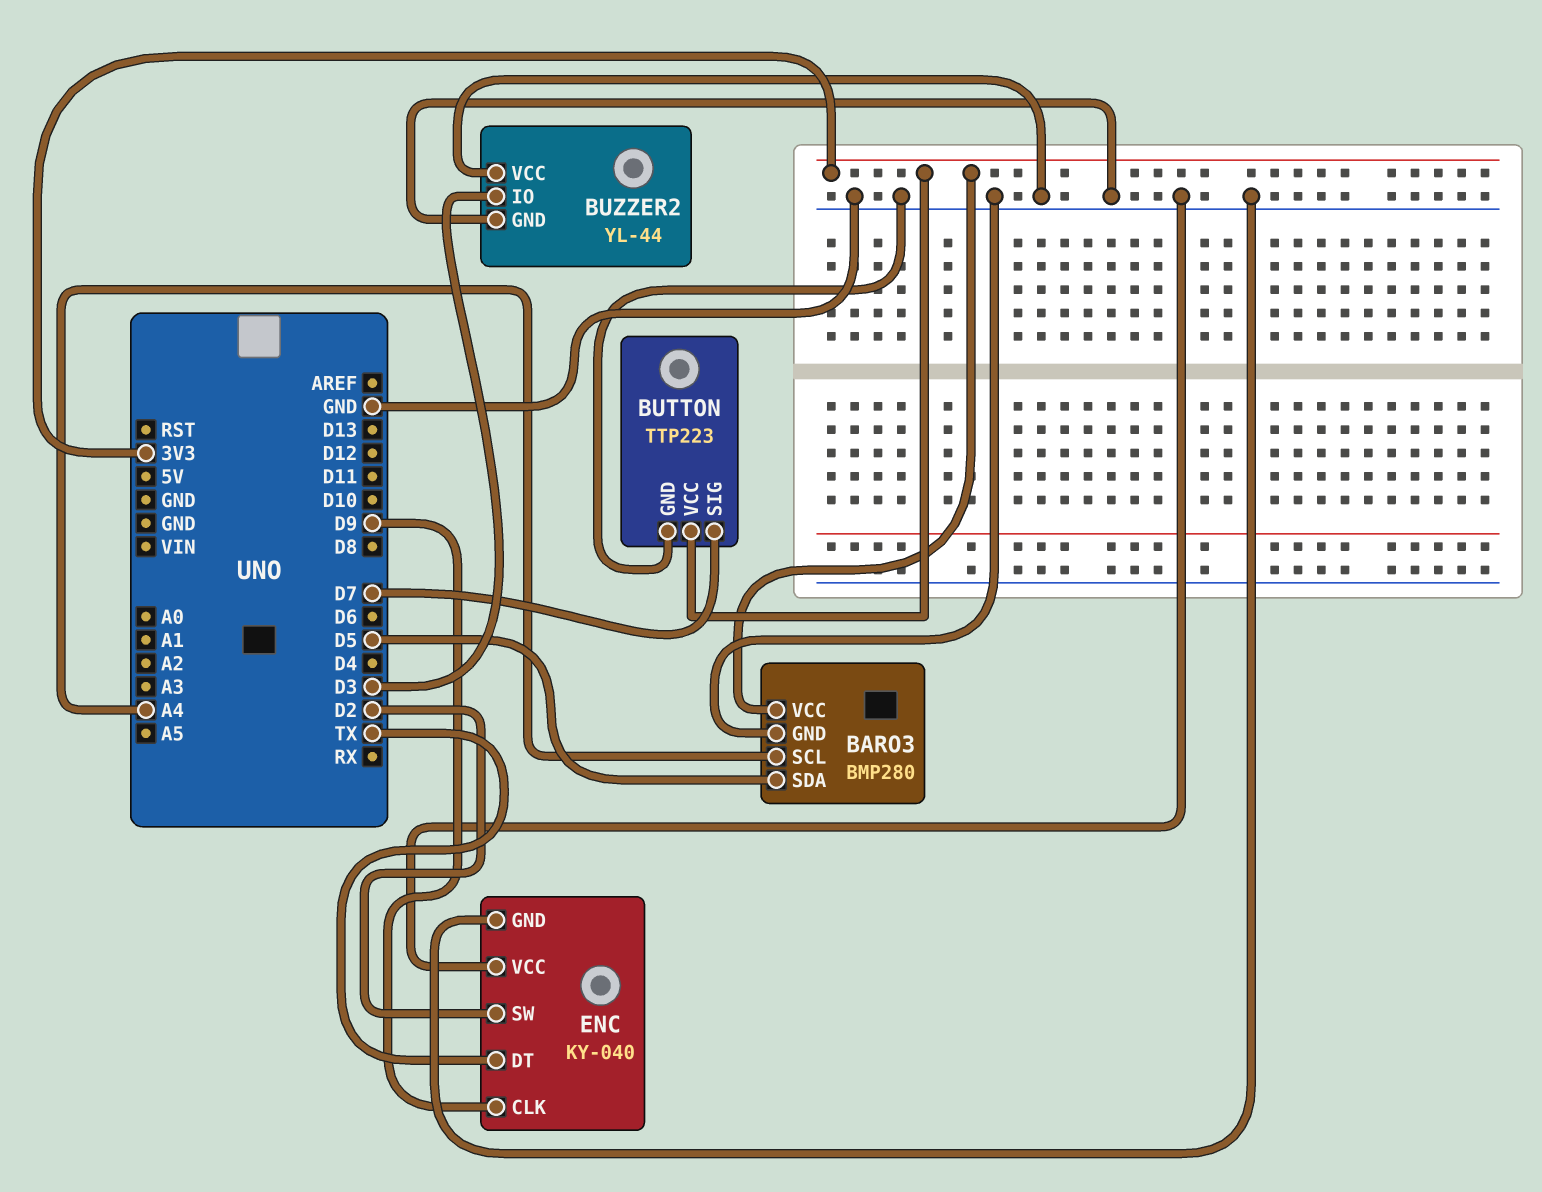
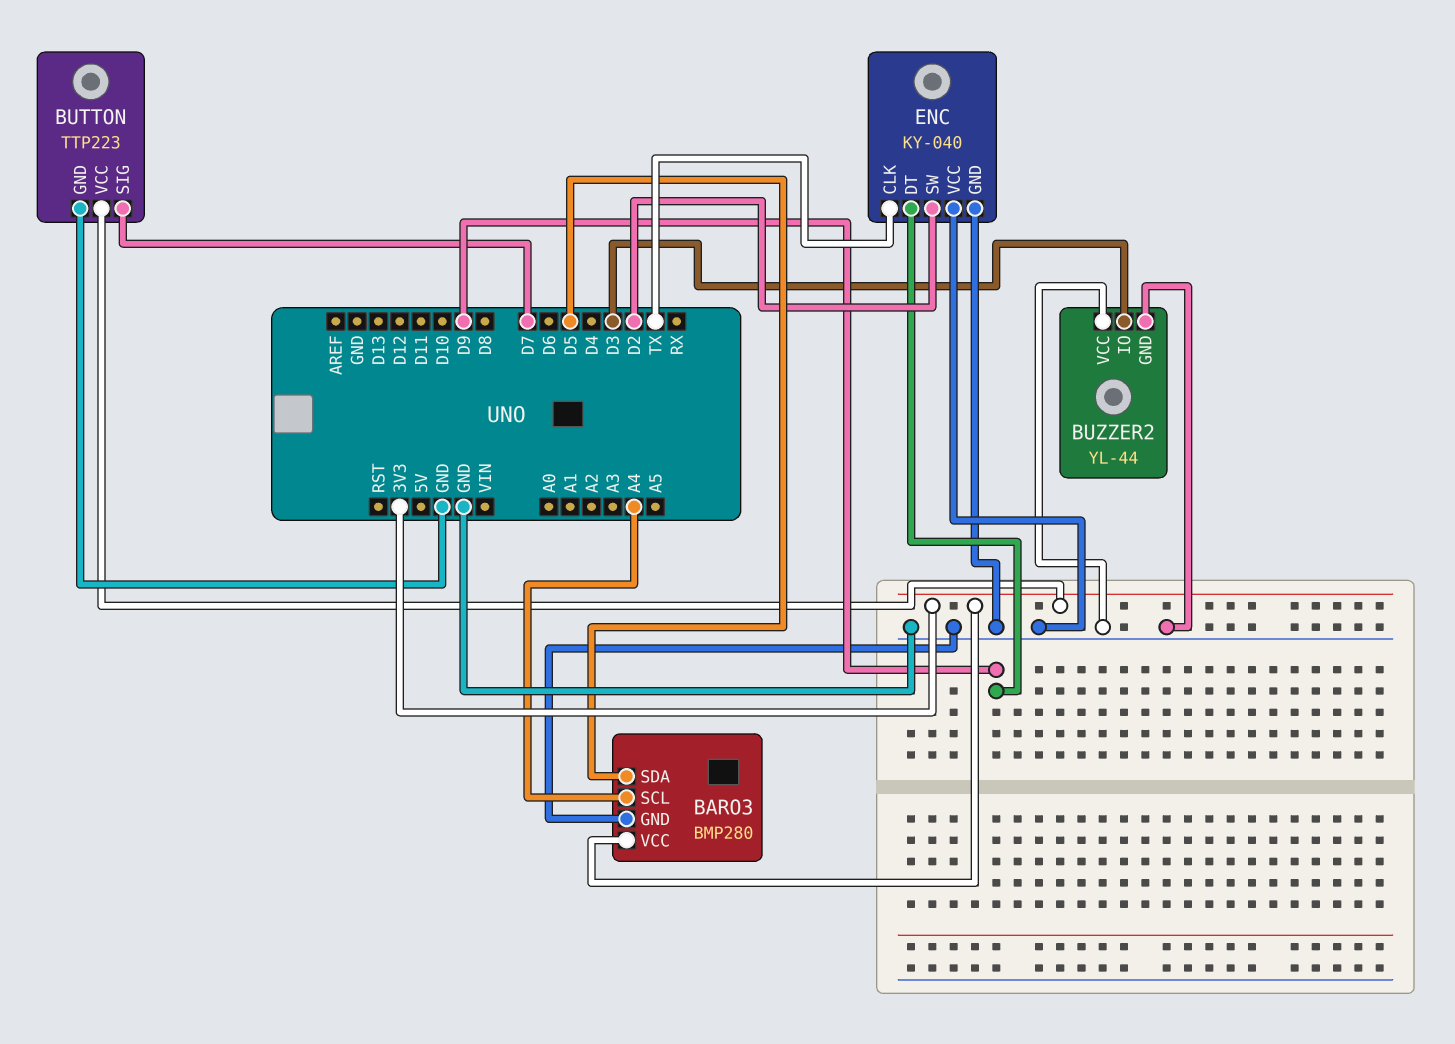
ENC pin CLK: D9 -> TX
ENC pin DT: TX -> D9

